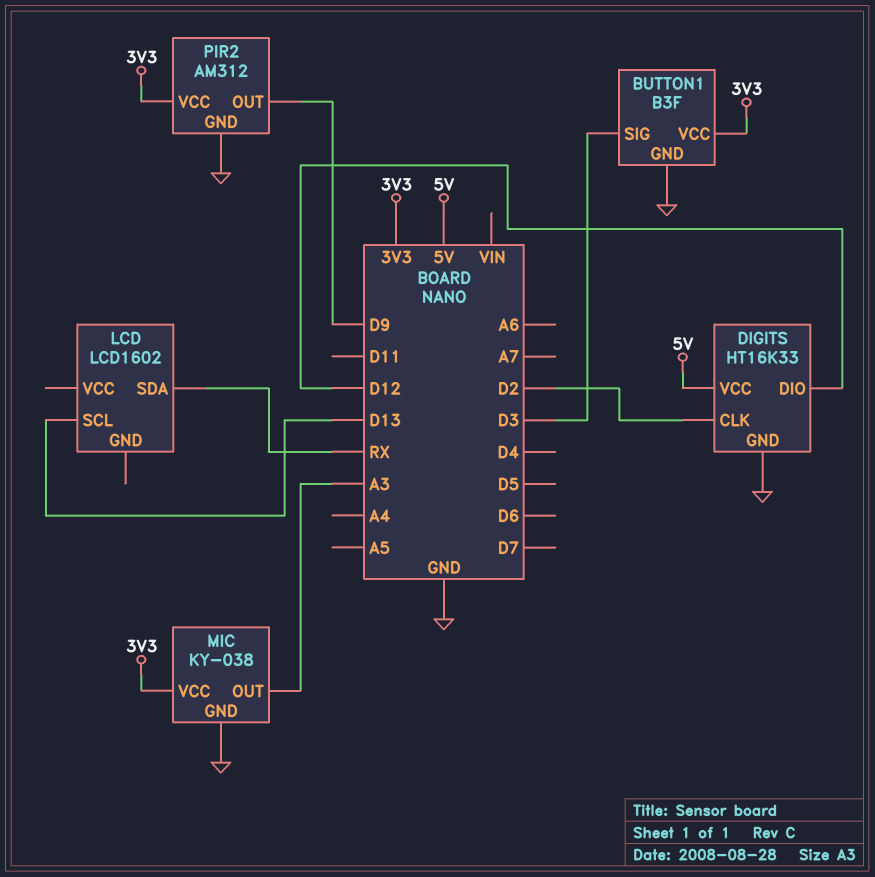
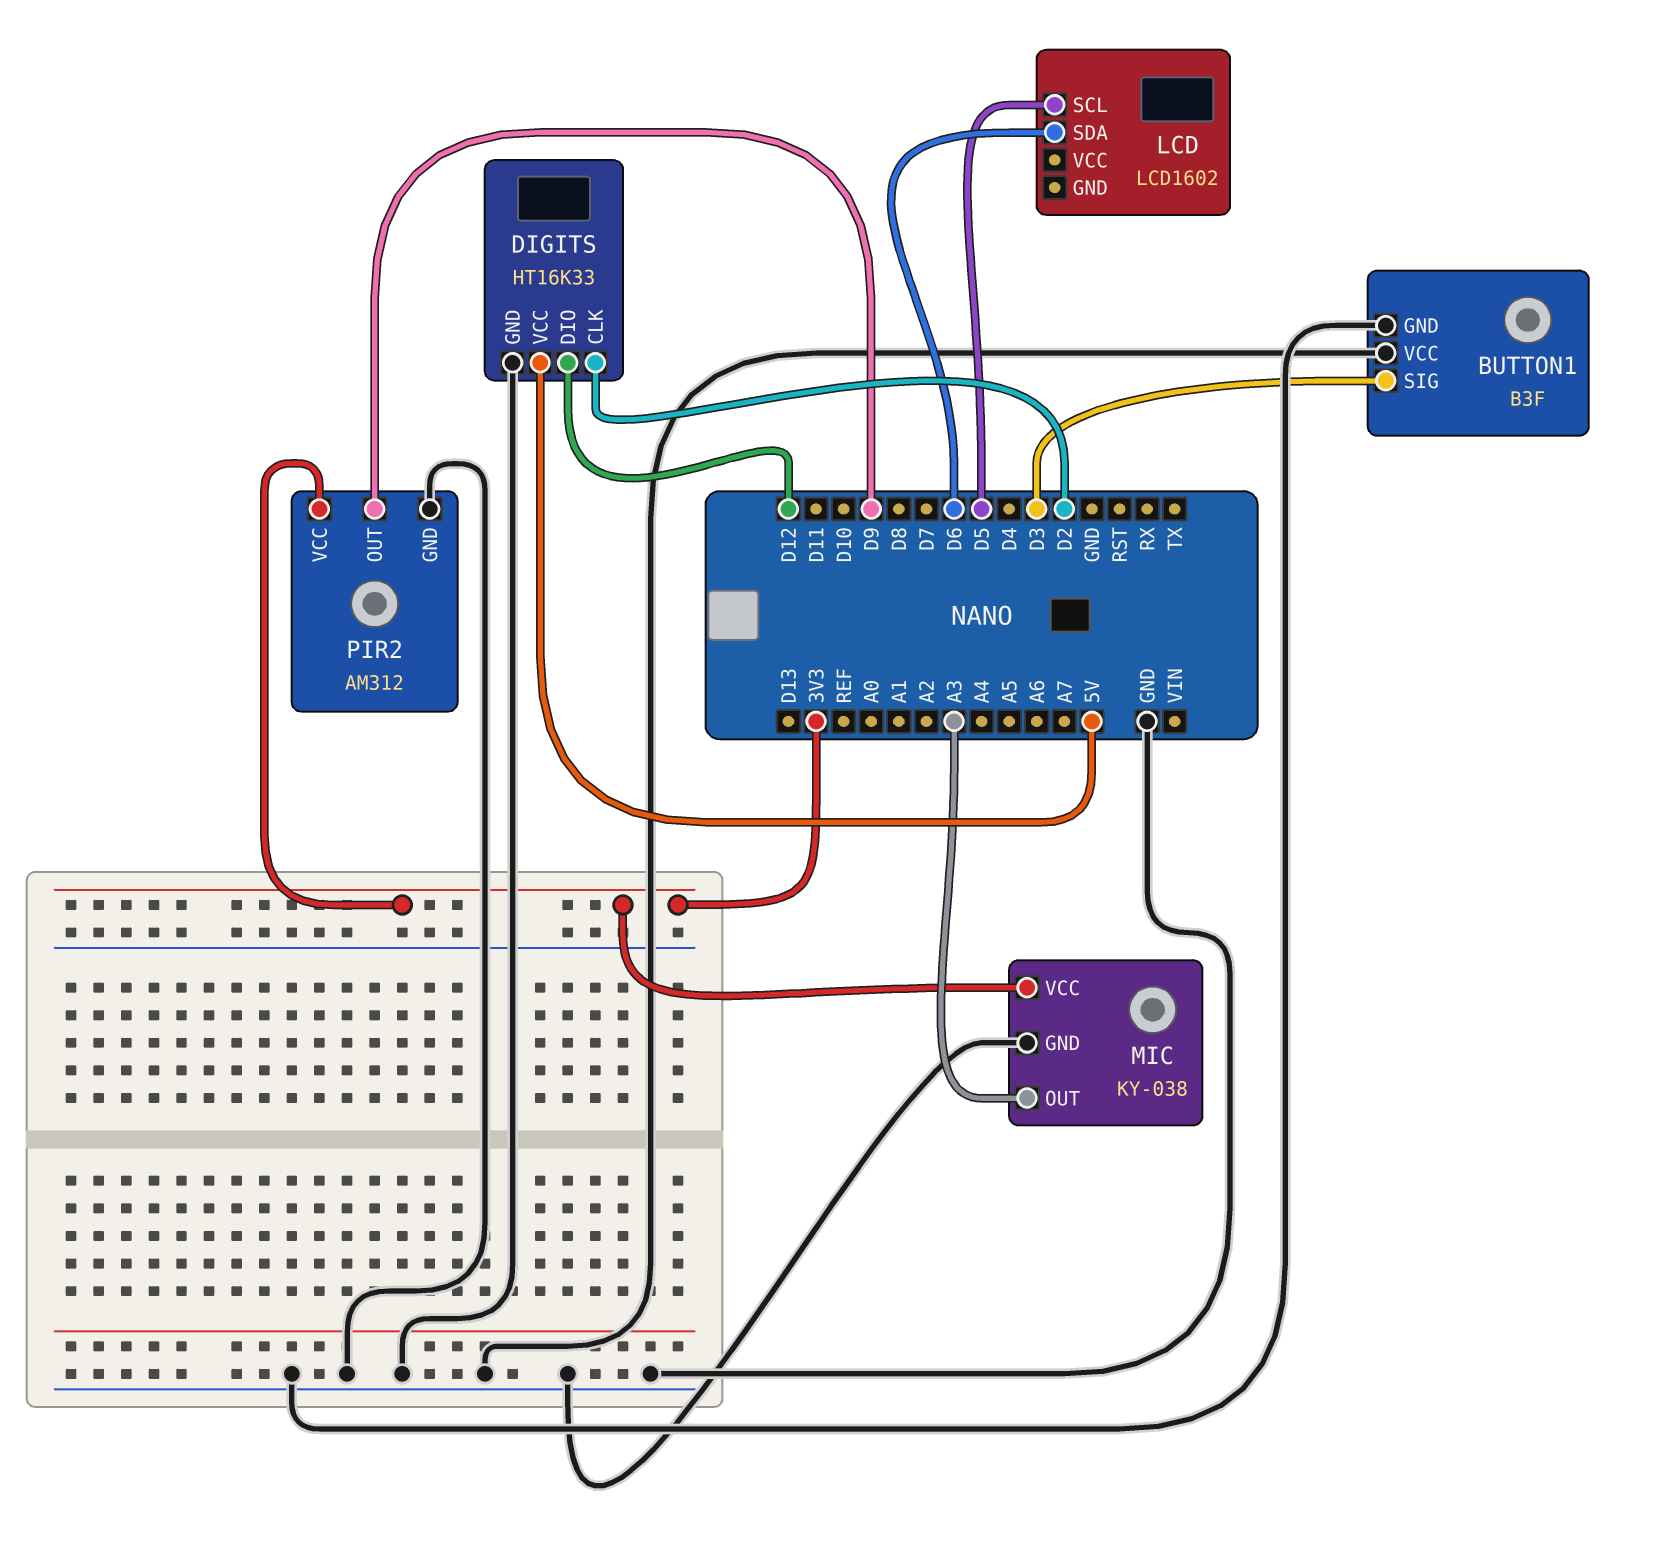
BUTTON1 pin VCC: 3V3 -> GND
LCD pin SCL: D13 -> D5
LCD pin SDA: RX -> D6

